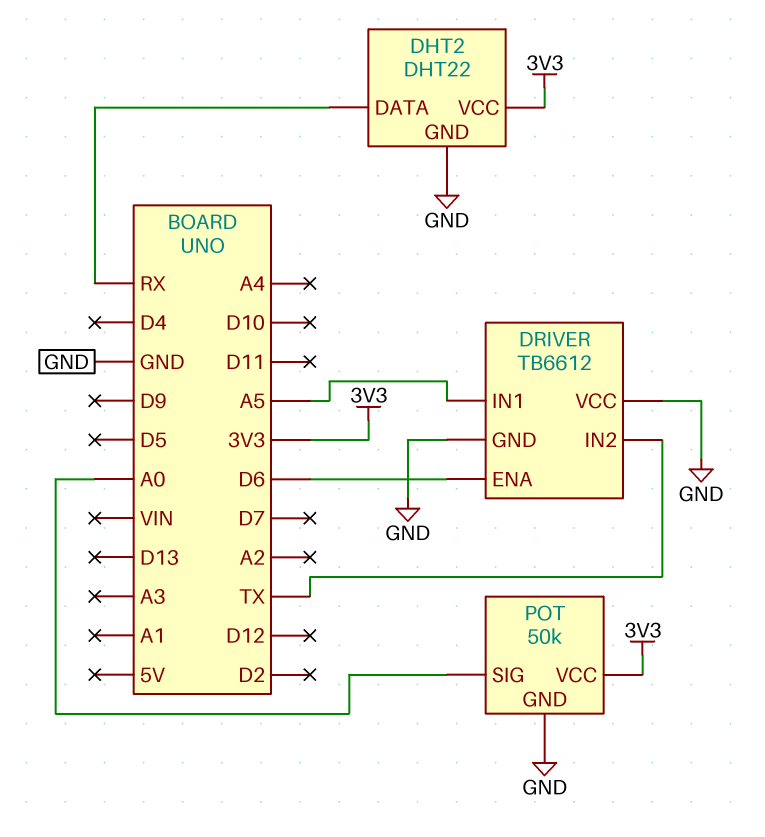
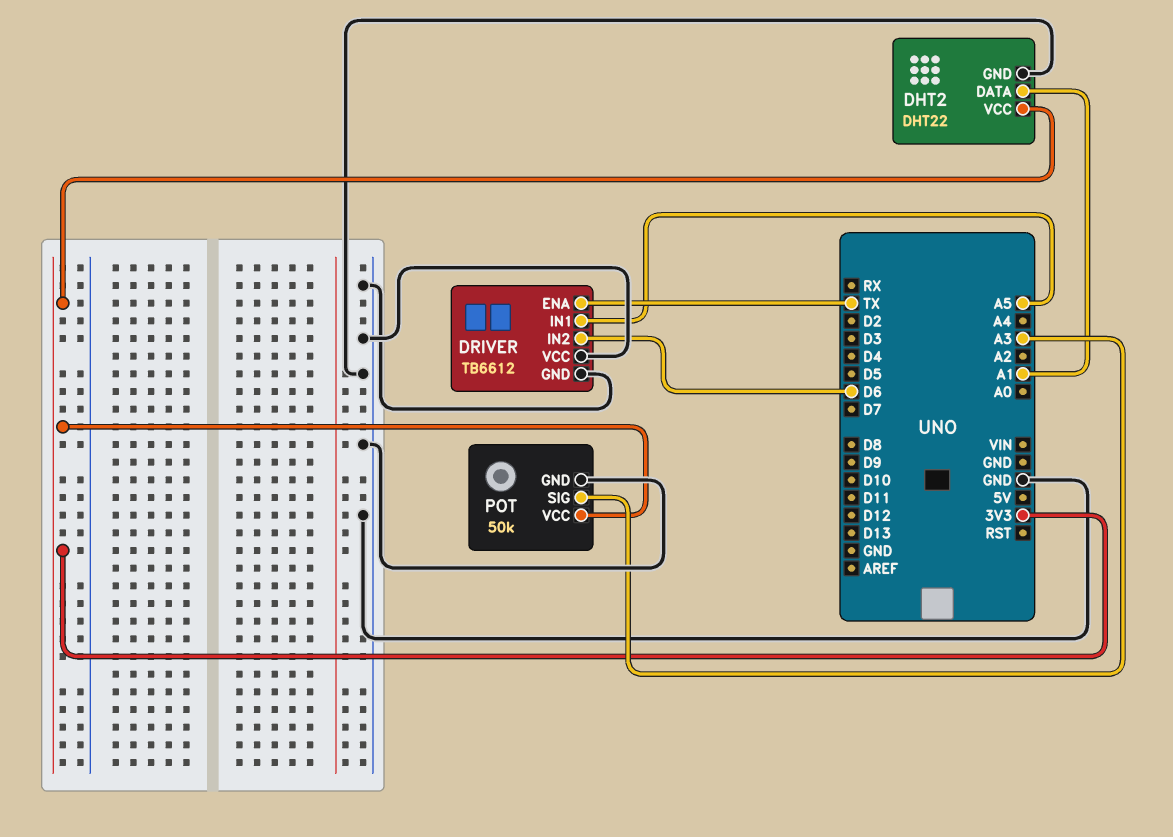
DHT2 pin DATA: RX -> A1
DRIVER pin ENA: D6 -> TX
DRIVER pin IN2: TX -> D6
POT pin SIG: A0 -> A3

